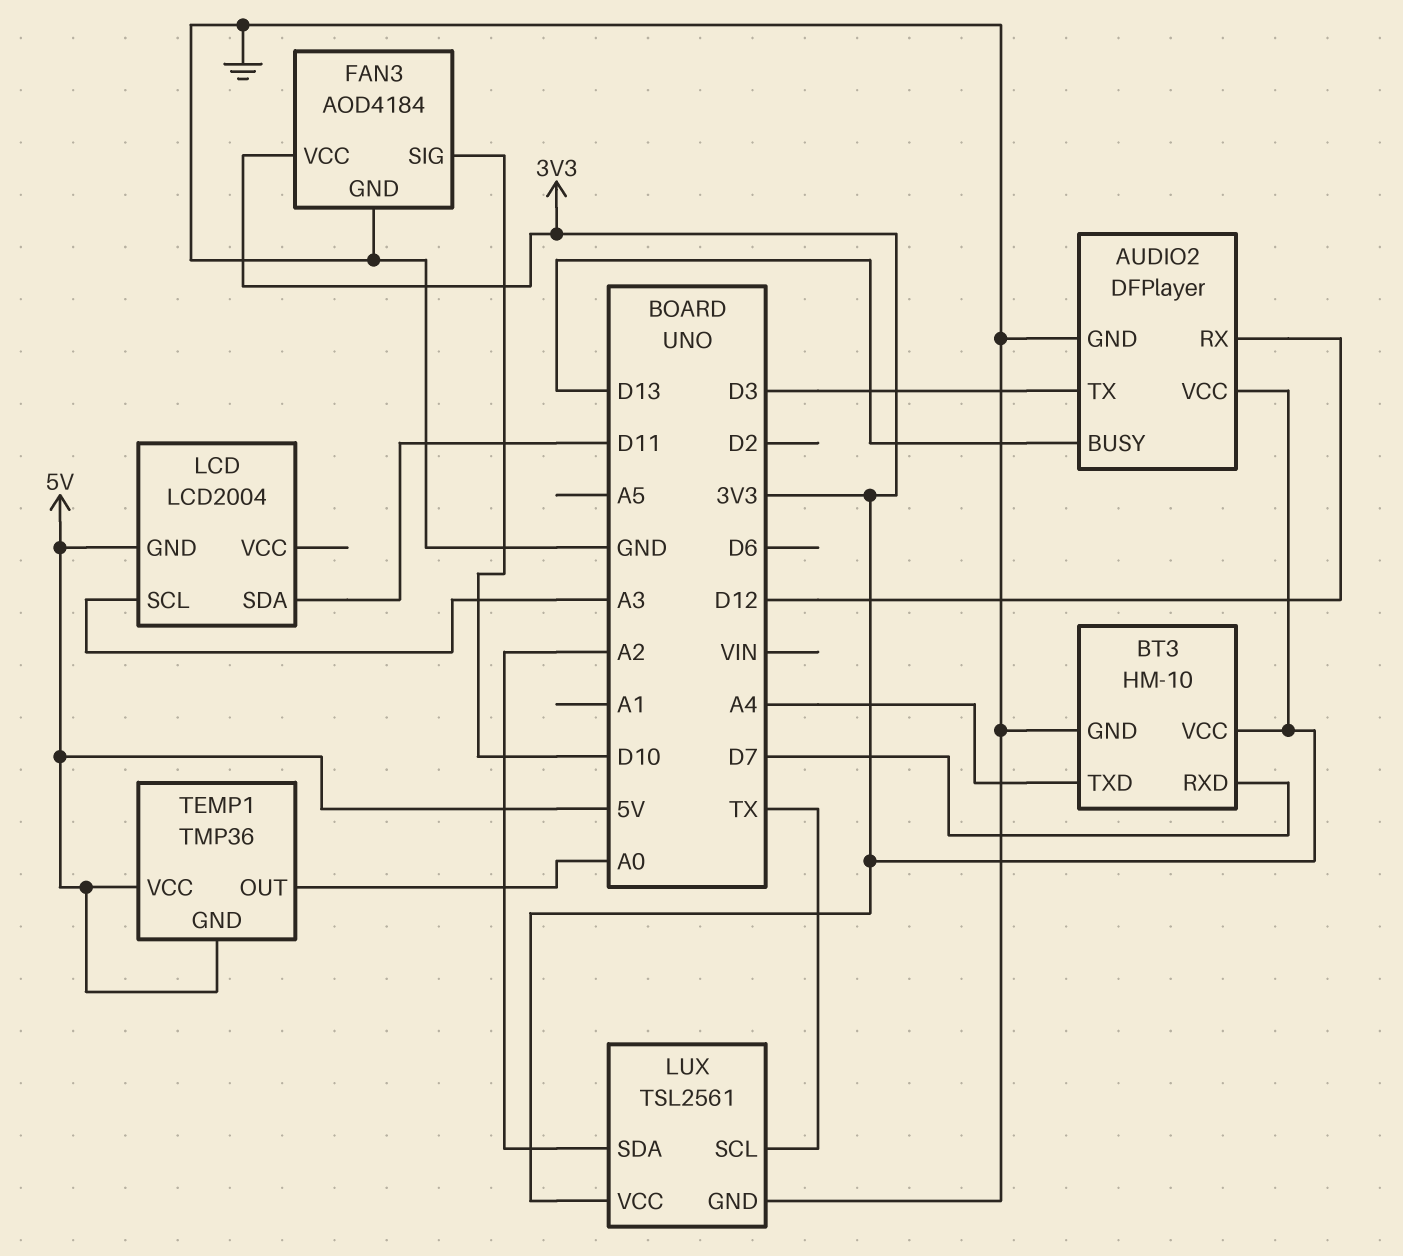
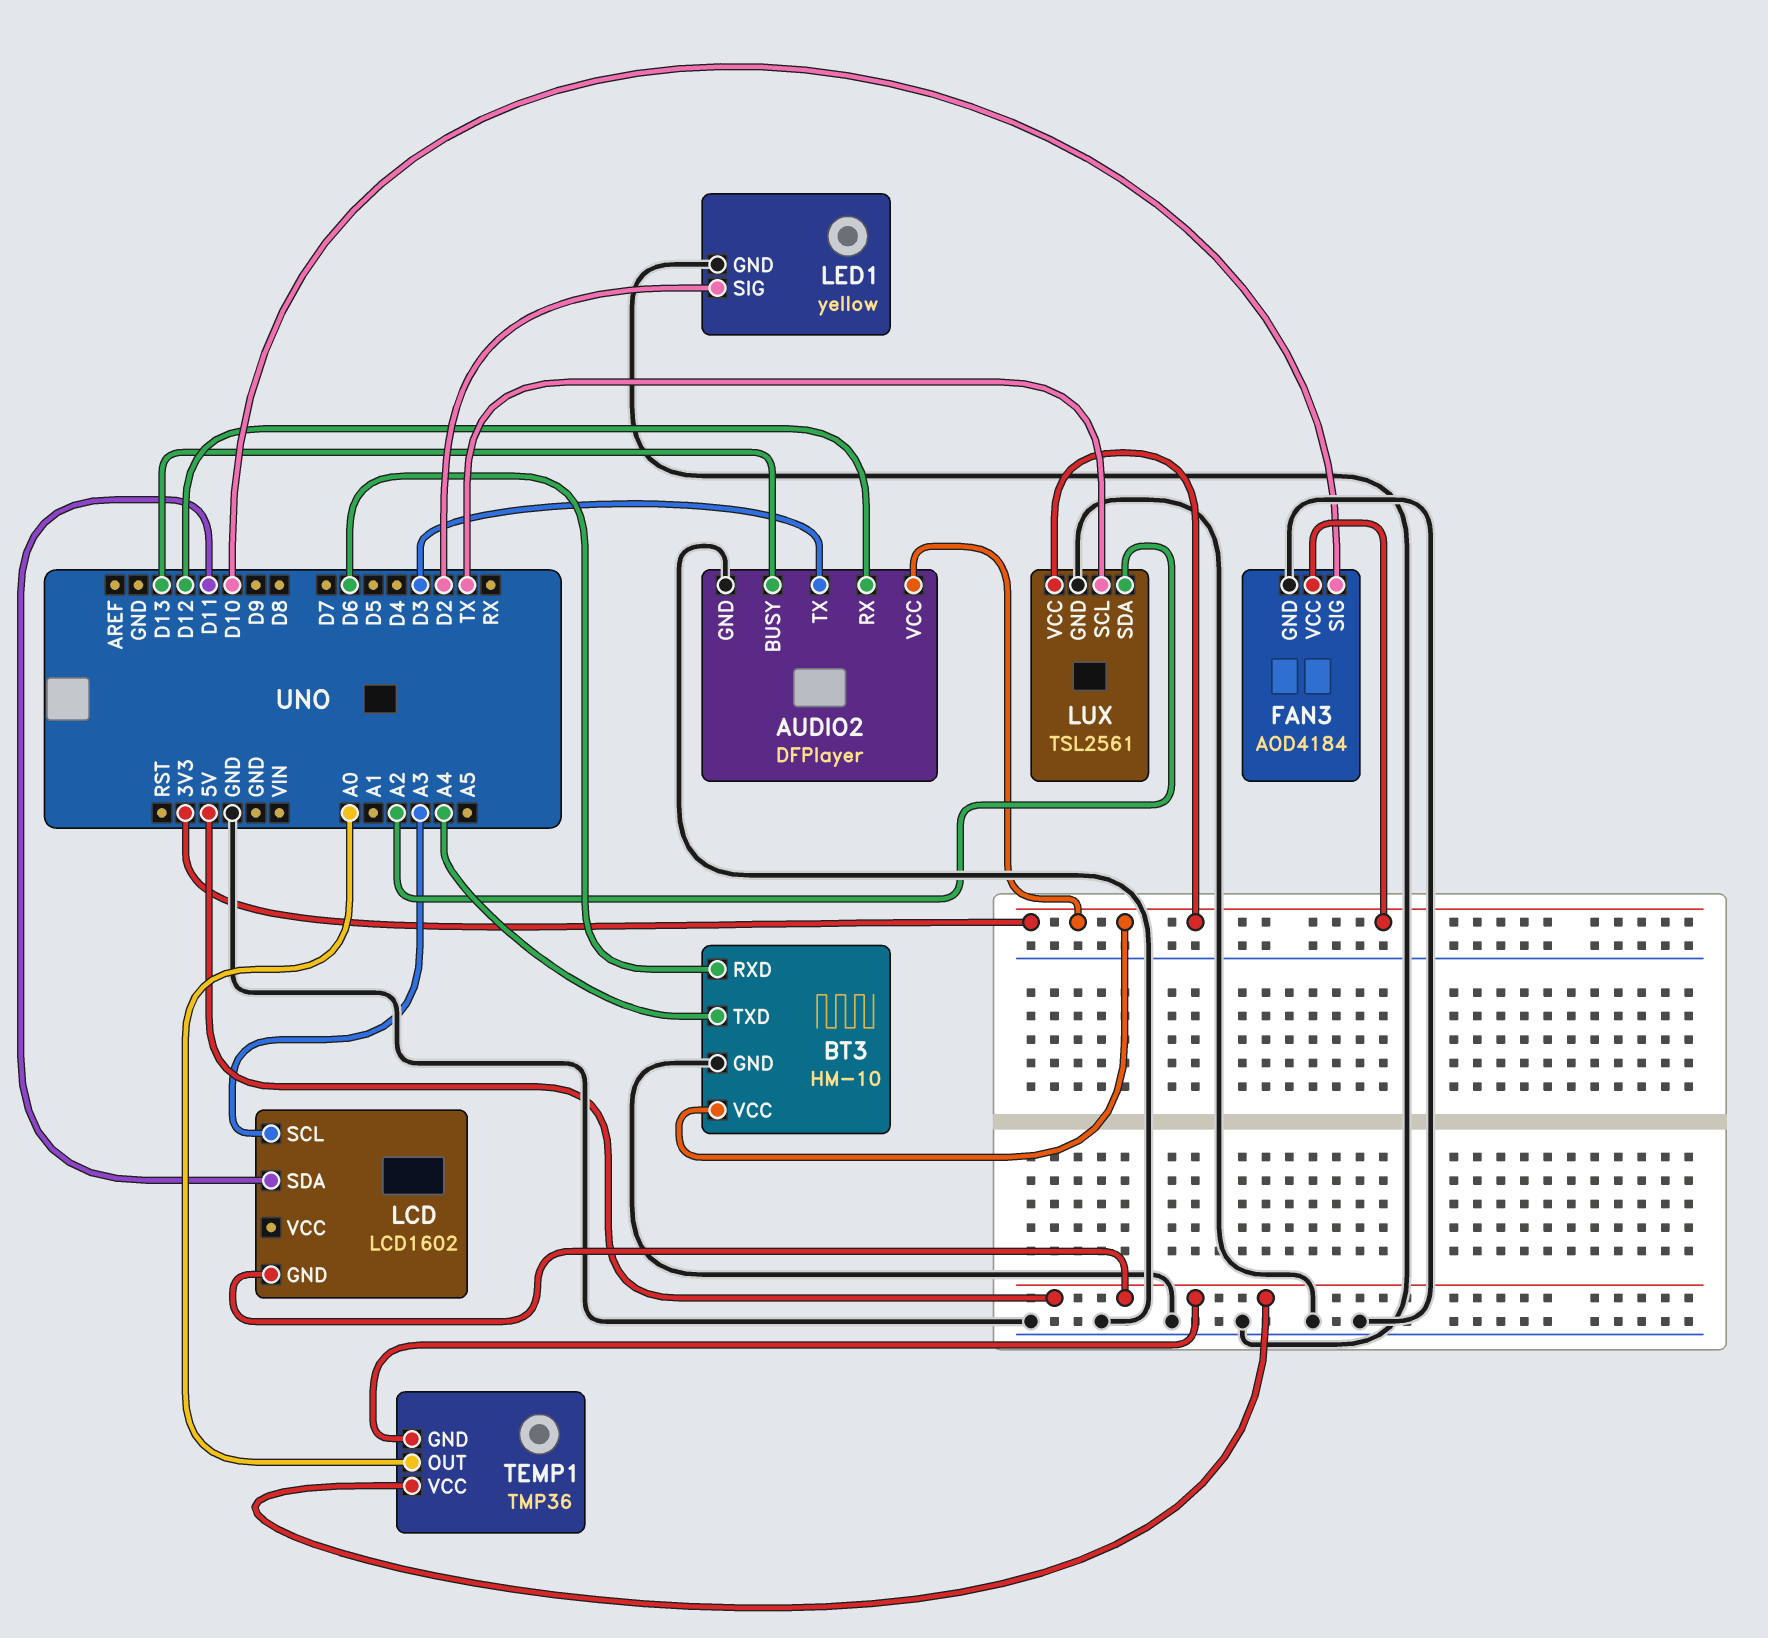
BT3 pin RXD: D7 -> D6
LCD: LCD2004 -> LCD1602
LED1: none -> yellow
LED1 pin GND: none -> GND
LED1 pin SIG: none -> D2

